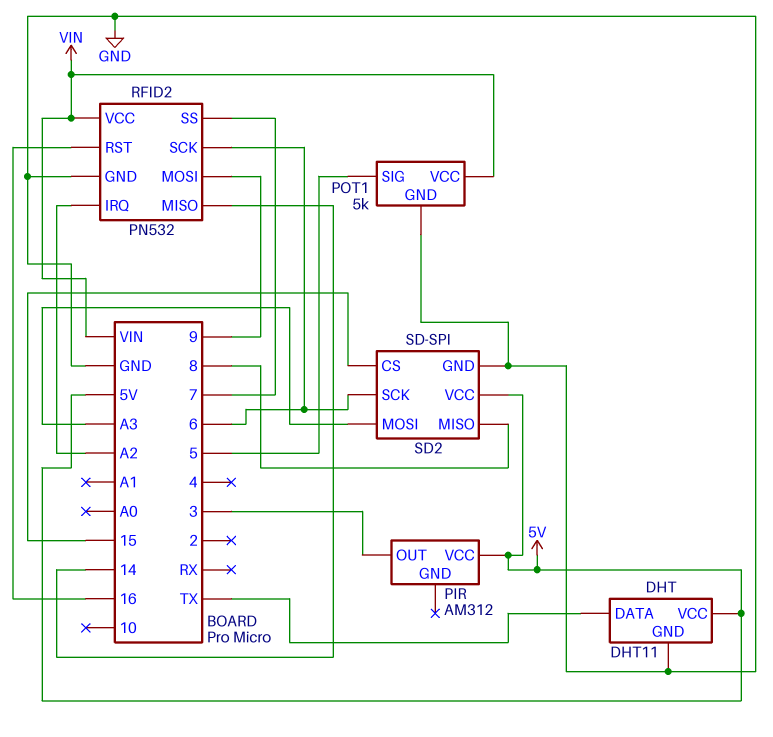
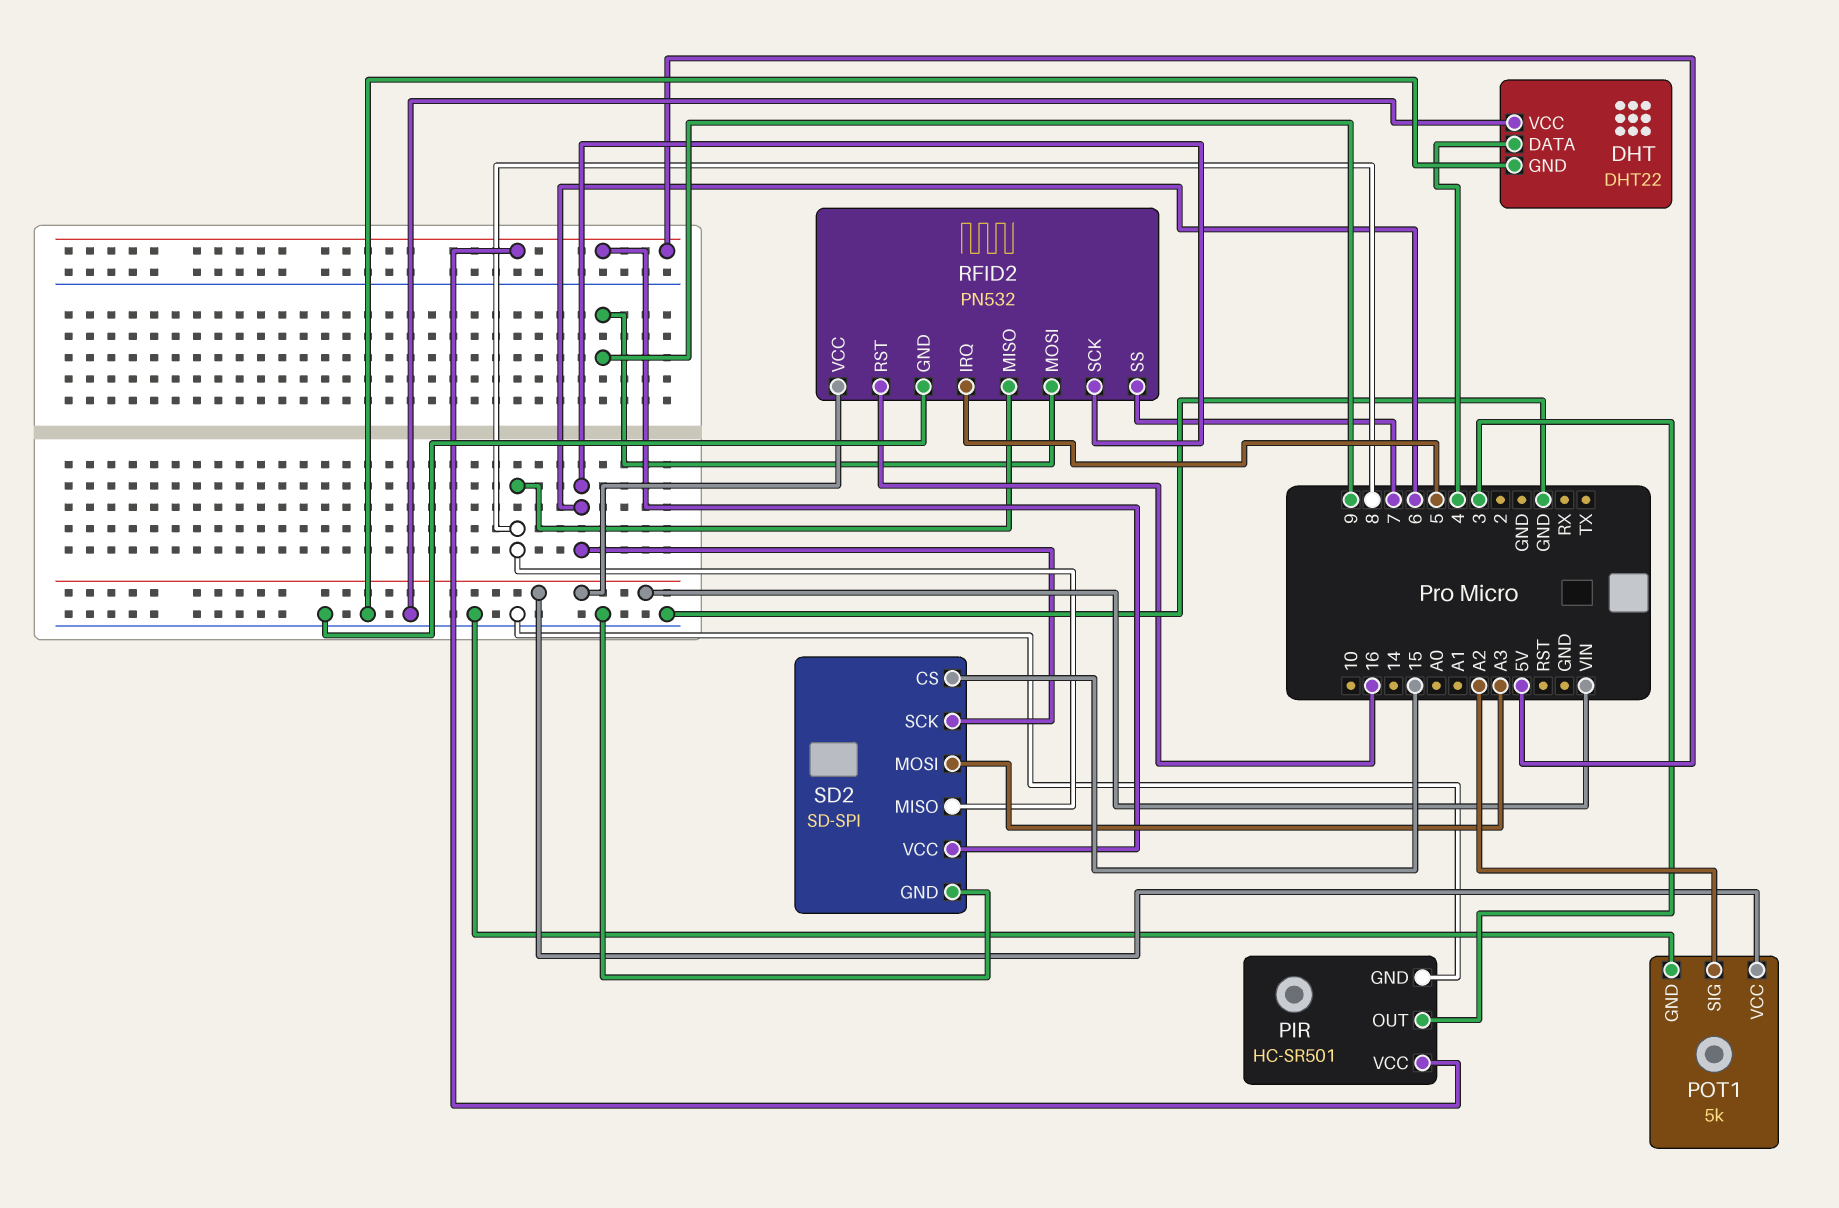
DHT: DHT11 -> DHT22
DHT pin DATA: TX -> 4
DHT pin VCC: 5V -> GND
PIR: AM312 -> HC-SR501
PIR pin GND: none -> GND
POT1 pin SIG: 5 -> A2
RFID2 pin IRQ: A2 -> 5
RFID2 pin MISO: 14 -> 8

